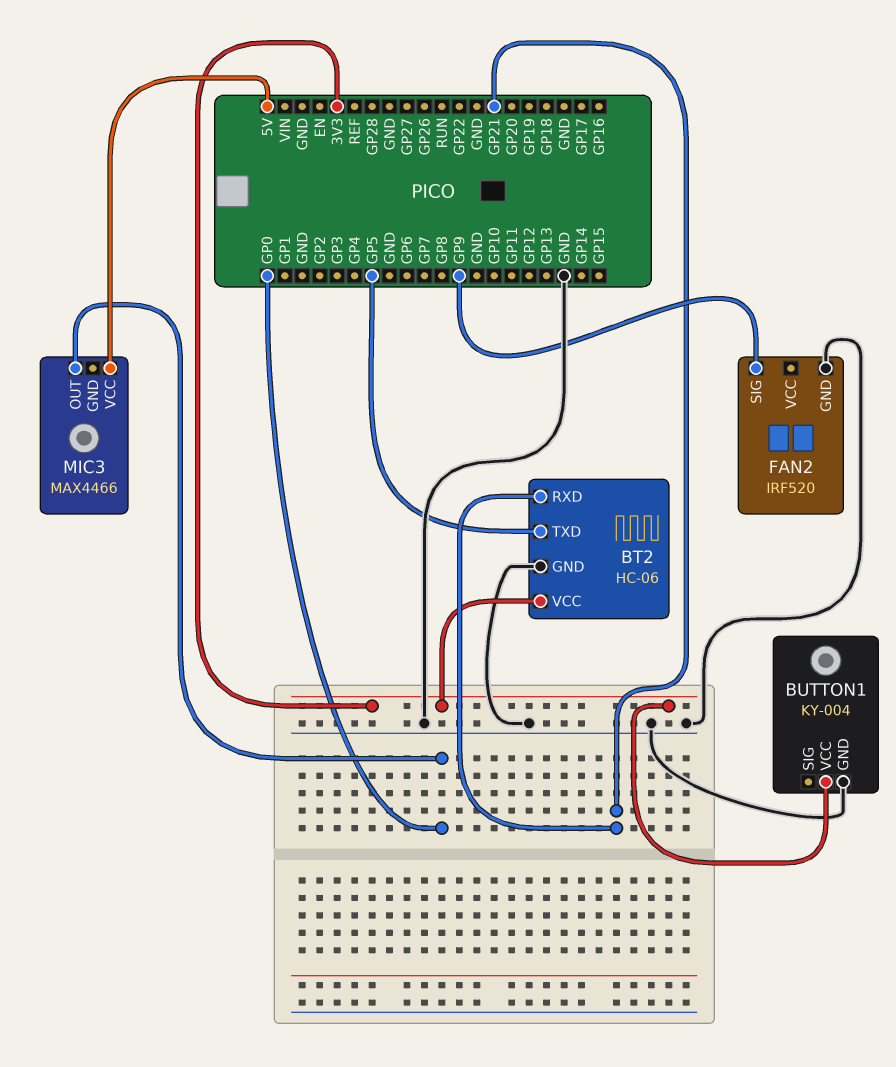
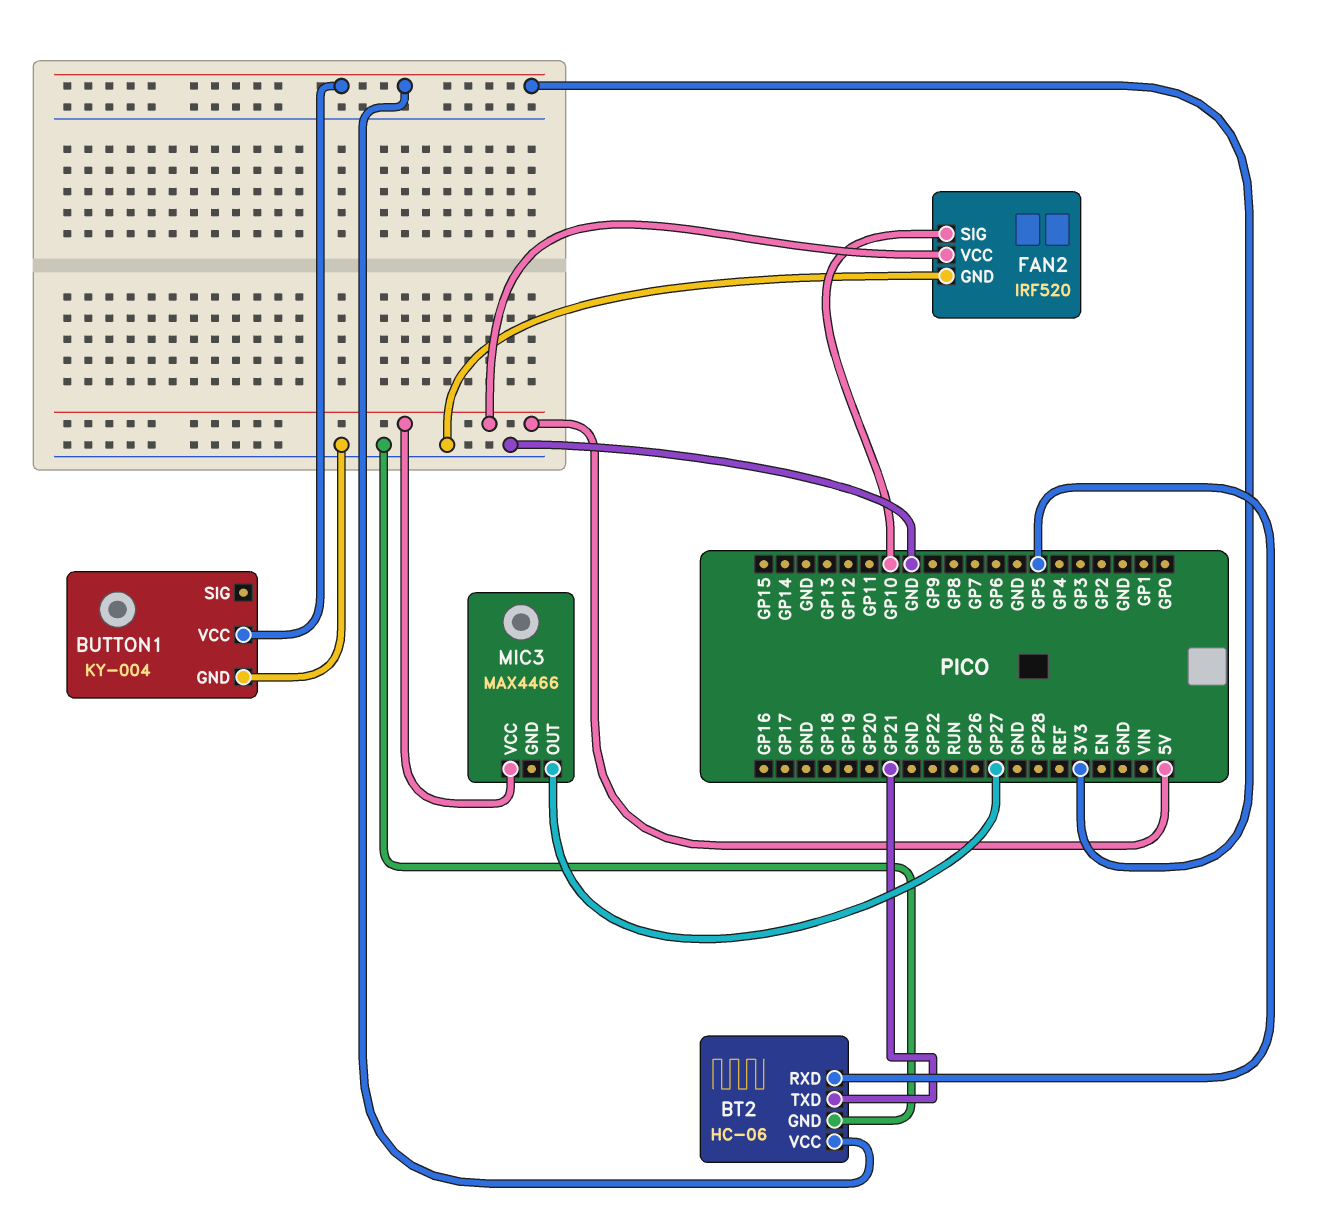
BT2 pin RXD: GP21 -> GP5
BT2 pin TXD: GP5 -> GP21
FAN2 pin SIG: GP9 -> GP10
FAN2 pin VCC: none -> 5V
MIC3 pin OUT: GP0 -> GP27

